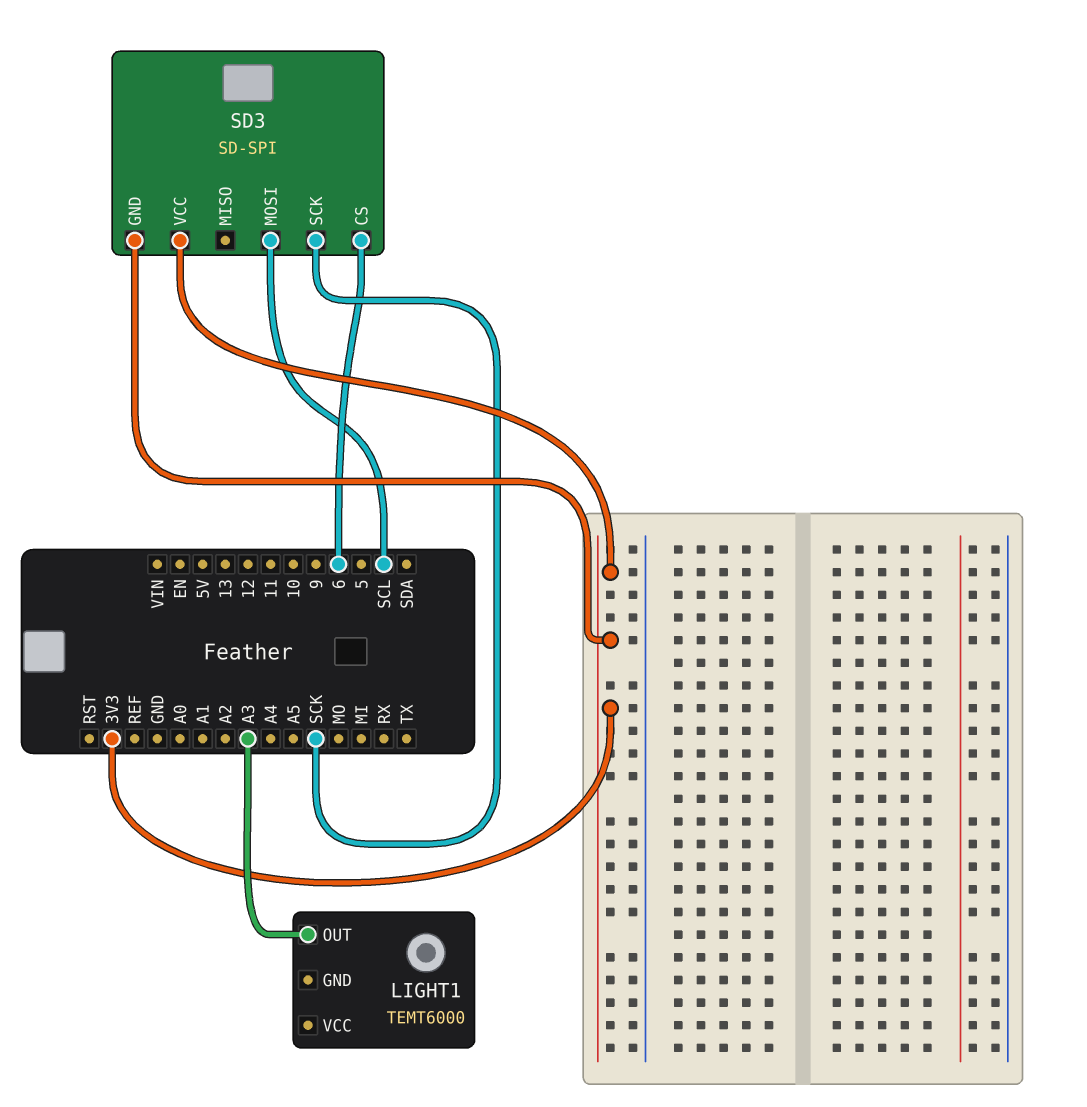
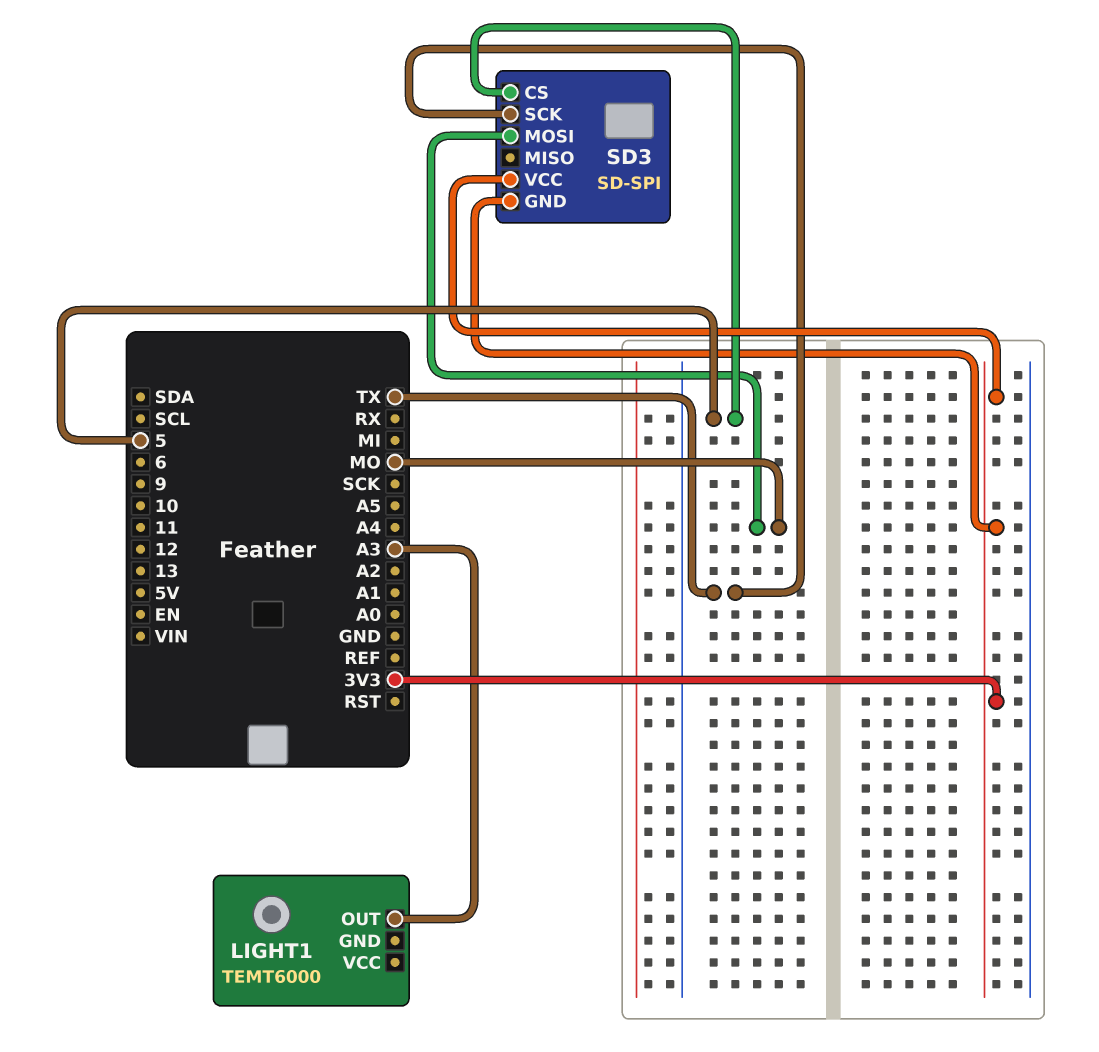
SD3 pin CS: 6 -> 5
SD3 pin MOSI: SCL -> MO
SD3 pin SCK: SCK -> TX

